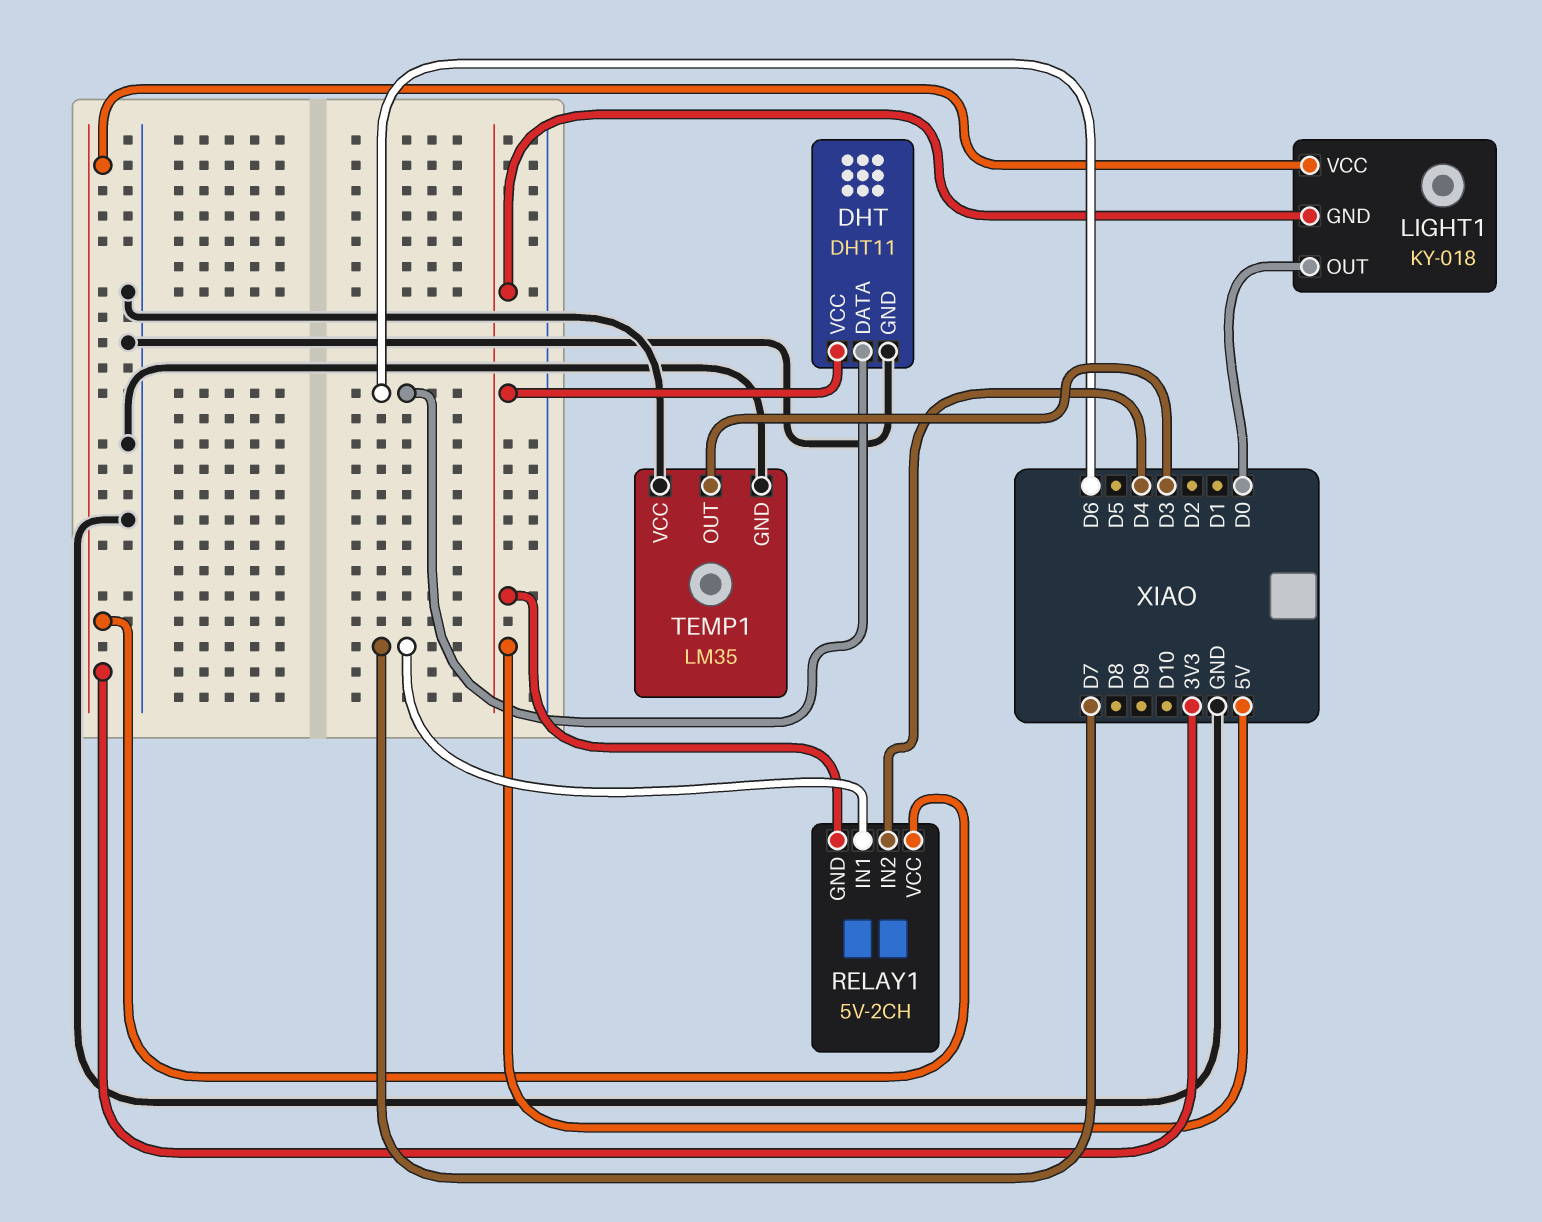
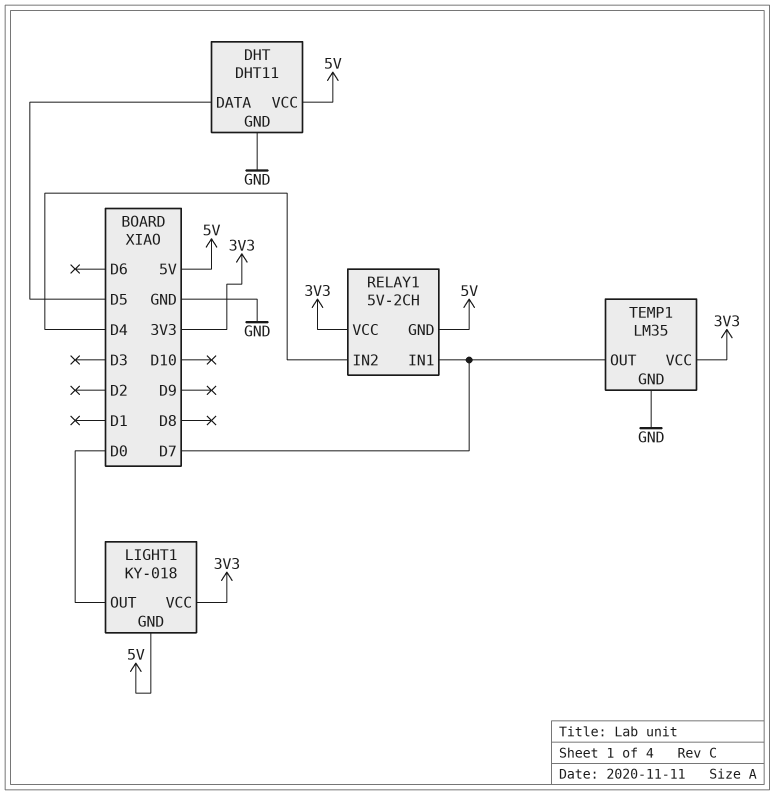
DHT pin DATA: D6 -> D5
TEMP1 pin OUT: D3 -> D7
TEMP1 pin VCC: GND -> 3V3

